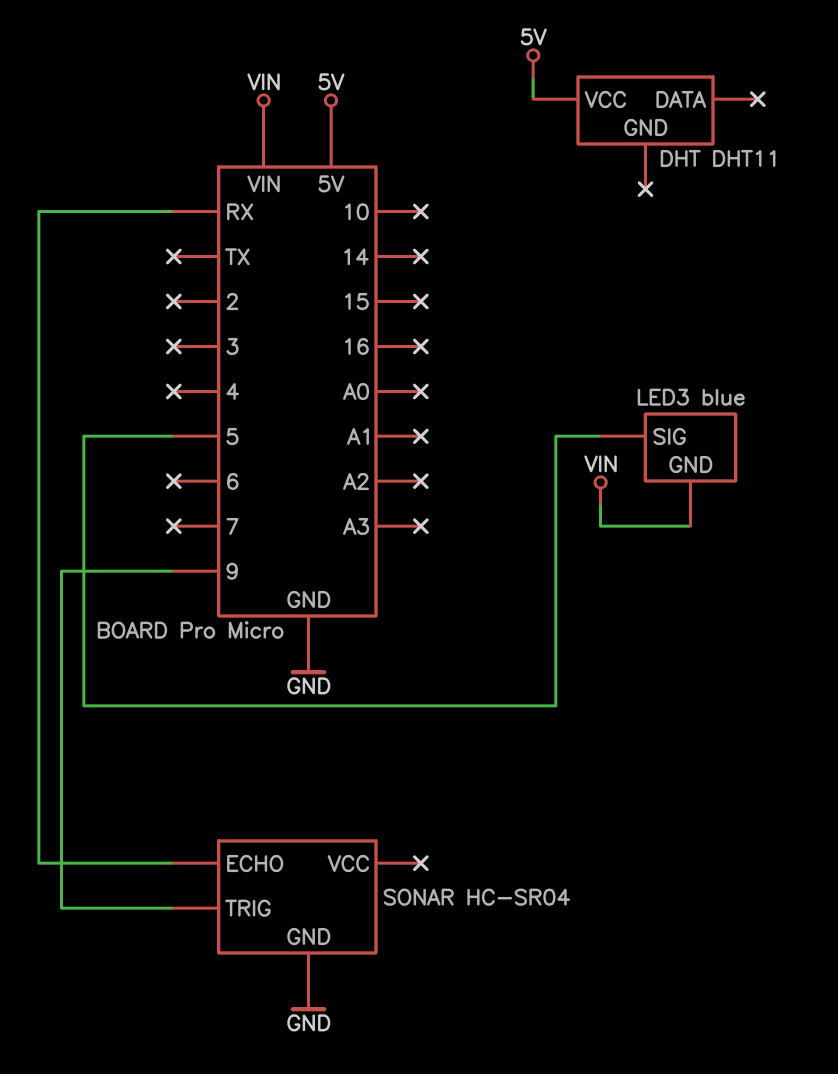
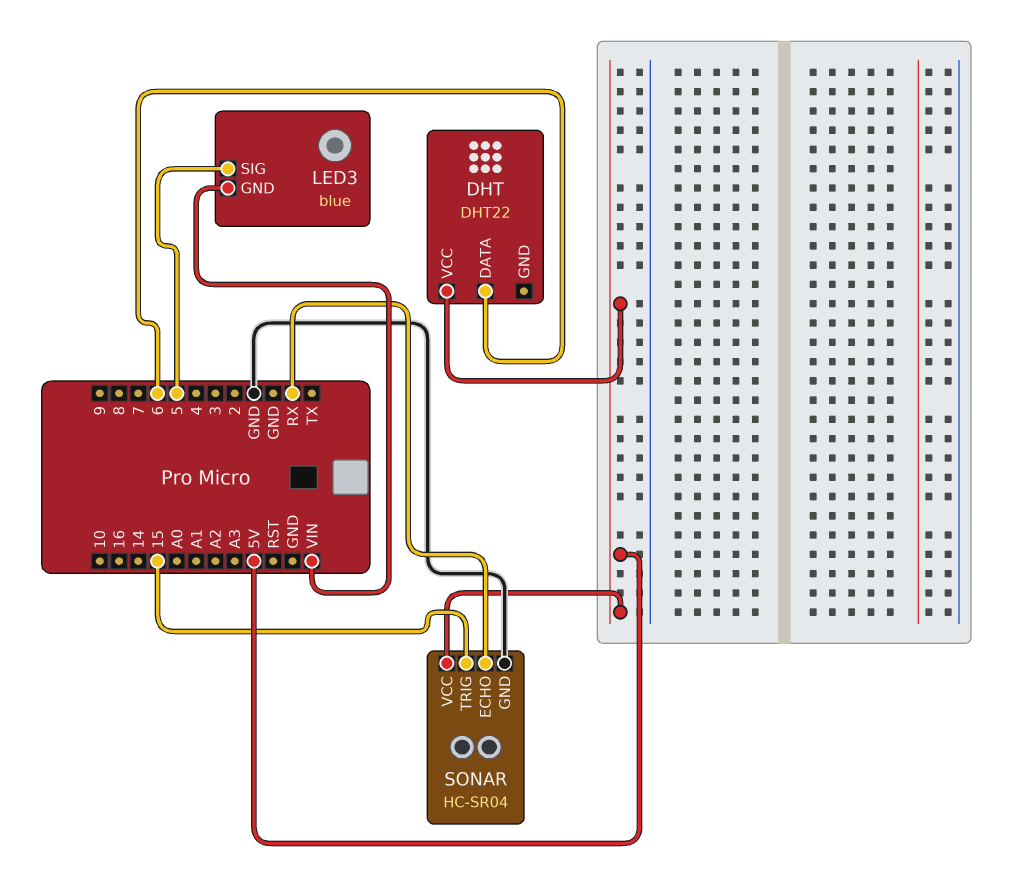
DHT: DHT11 -> DHT22
DHT pin DATA: none -> 6
SONAR pin TRIG: 9 -> 15
SONAR pin VCC: none -> 5V

